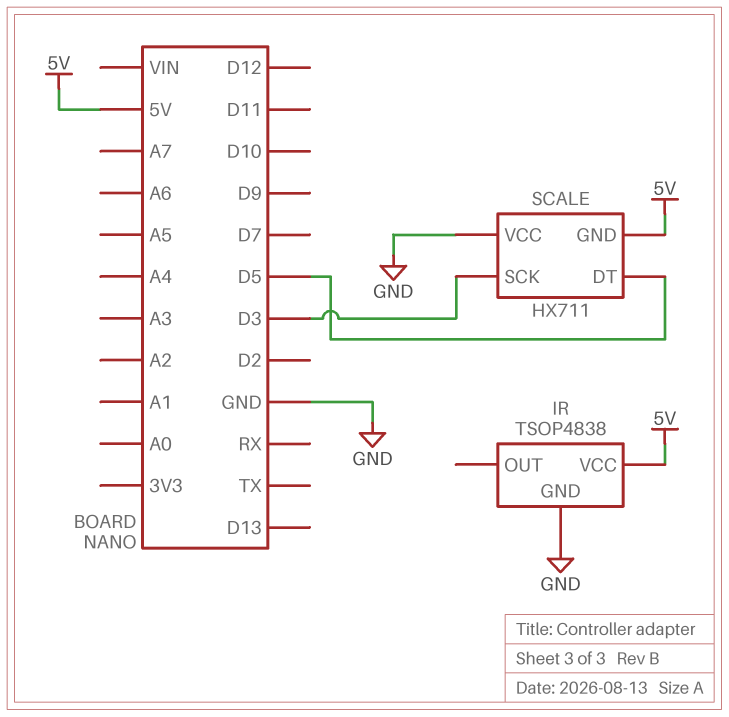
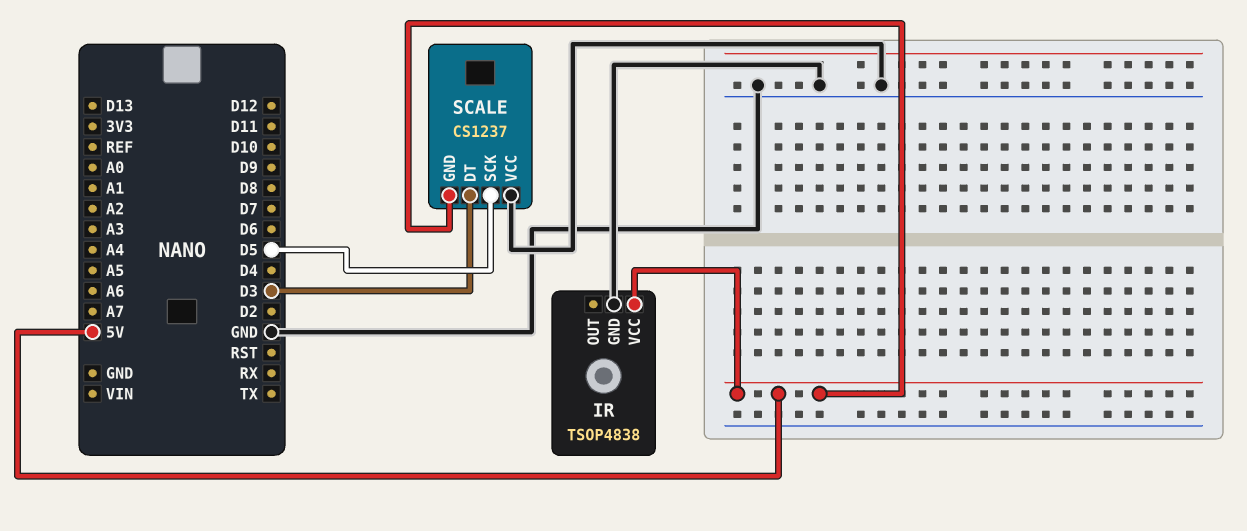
SCALE: HX711 -> CS1237
SCALE pin DT: D5 -> D3
SCALE pin SCK: D3 -> D5

